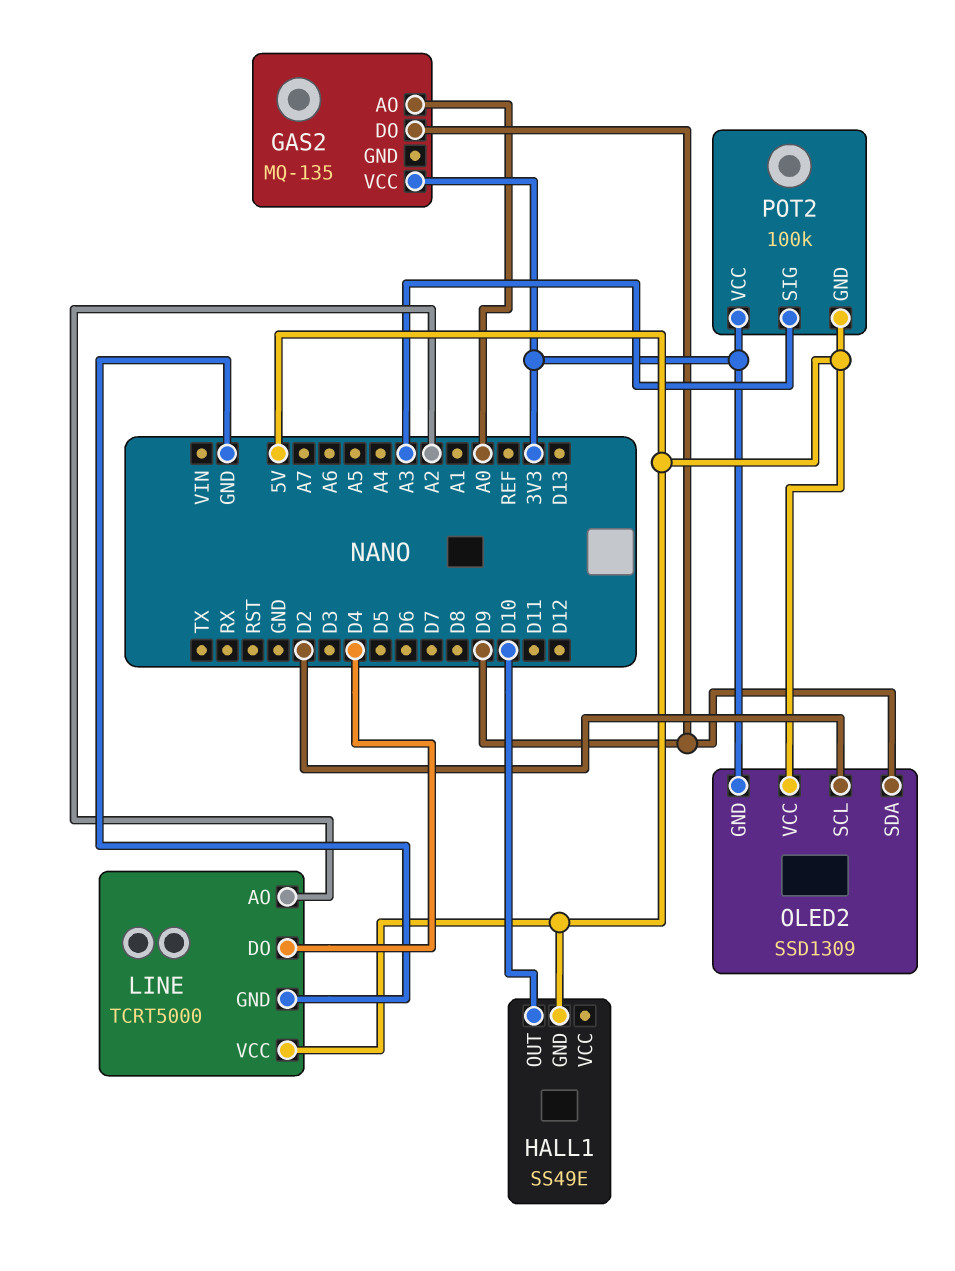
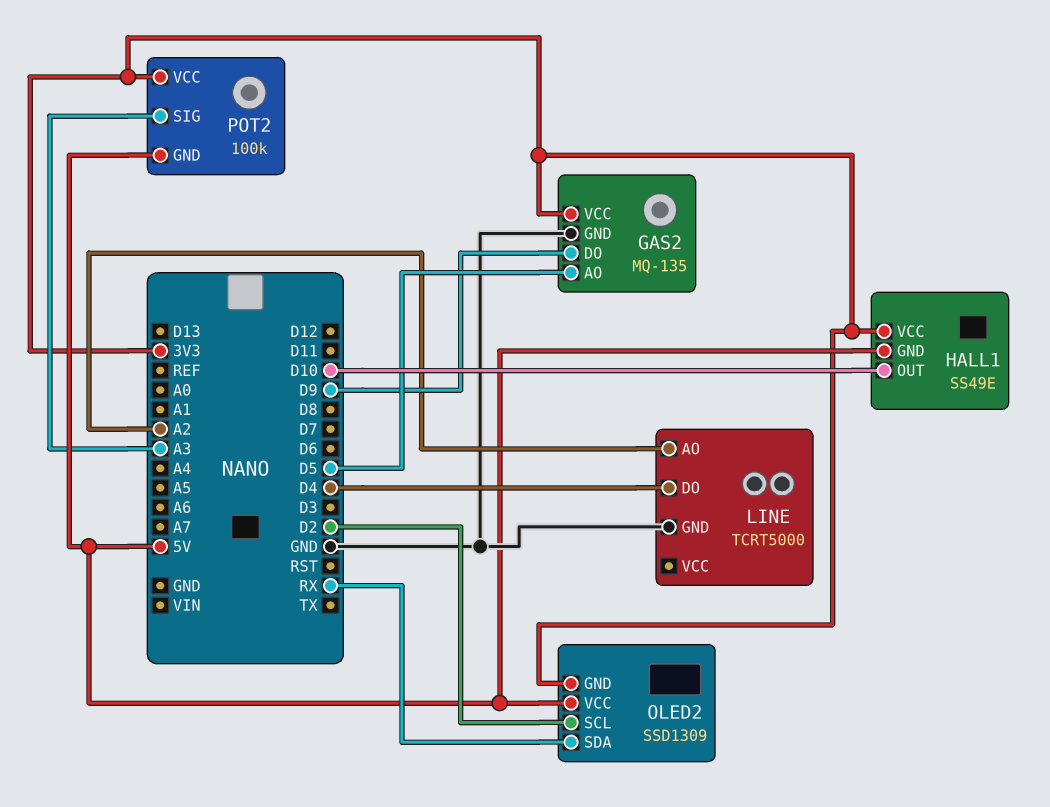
GAS2 pin AO: A0 -> D5
GAS2 pin GND: none -> GND
HALL1 pin VCC: none -> 3V3
LINE pin VCC: 5V -> none
OLED2 pin SDA: D9 -> RX

